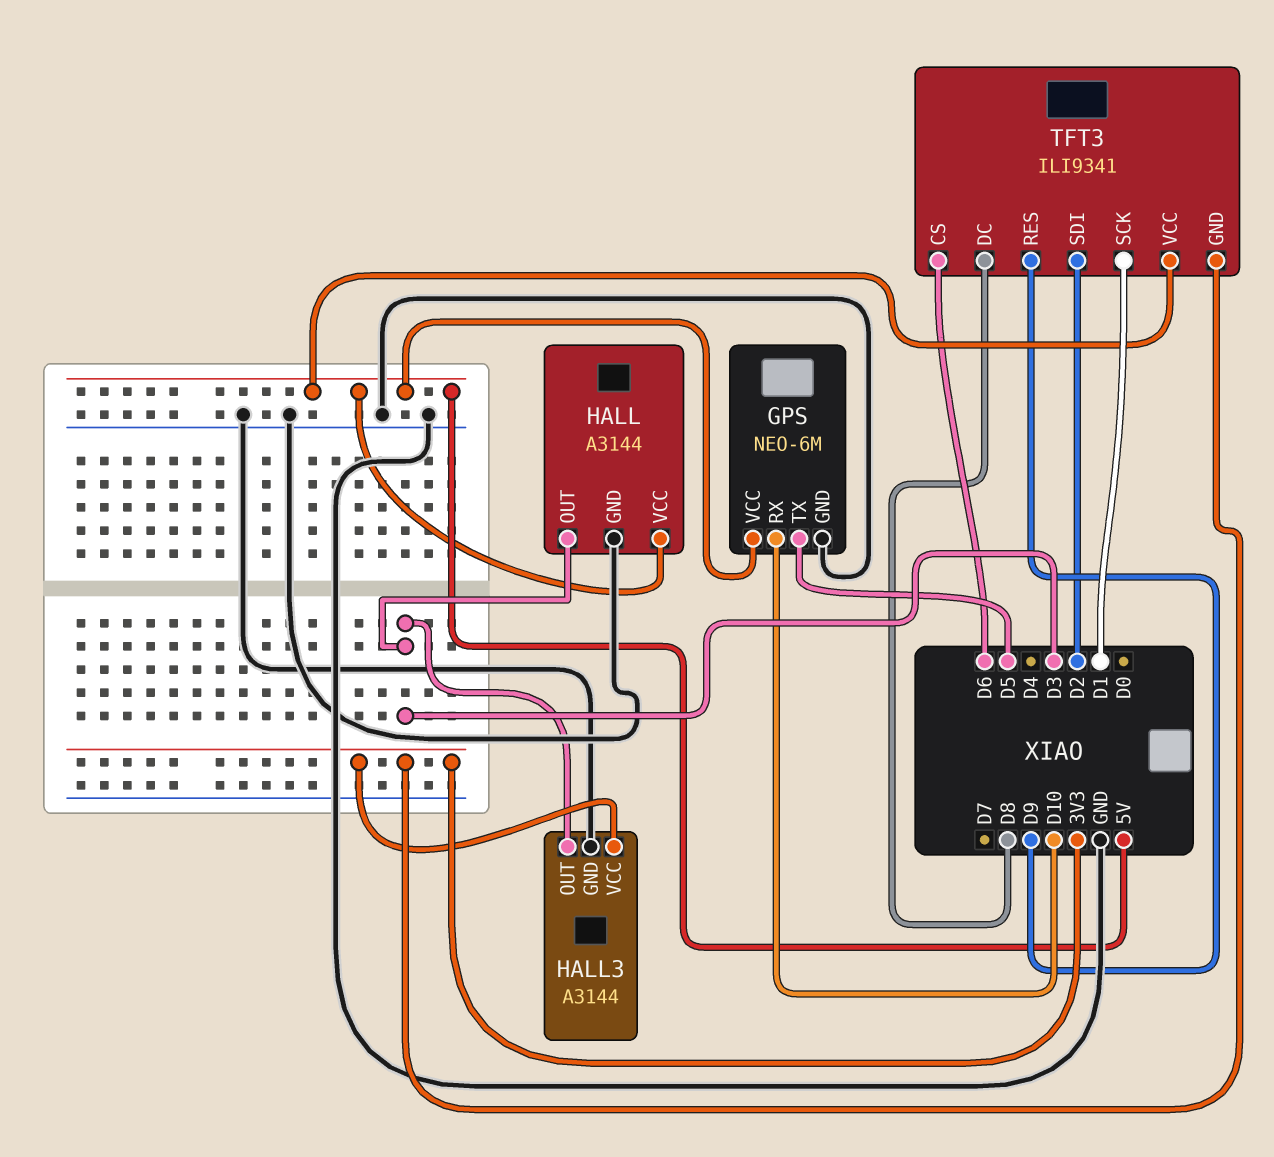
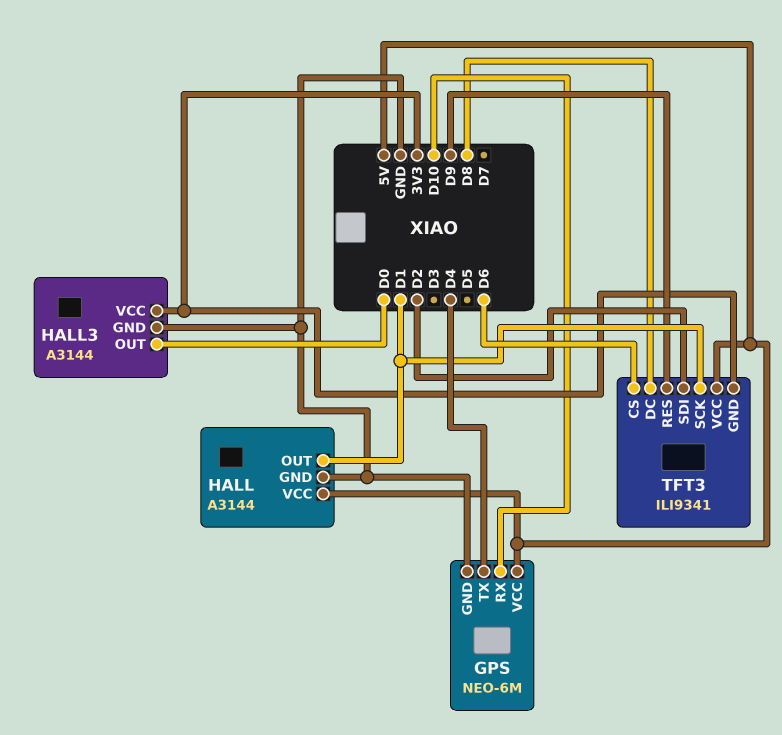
GPS pin TX: D5 -> D4
HALL pin OUT: D3 -> D1
HALL3 pin OUT: D3 -> D0

